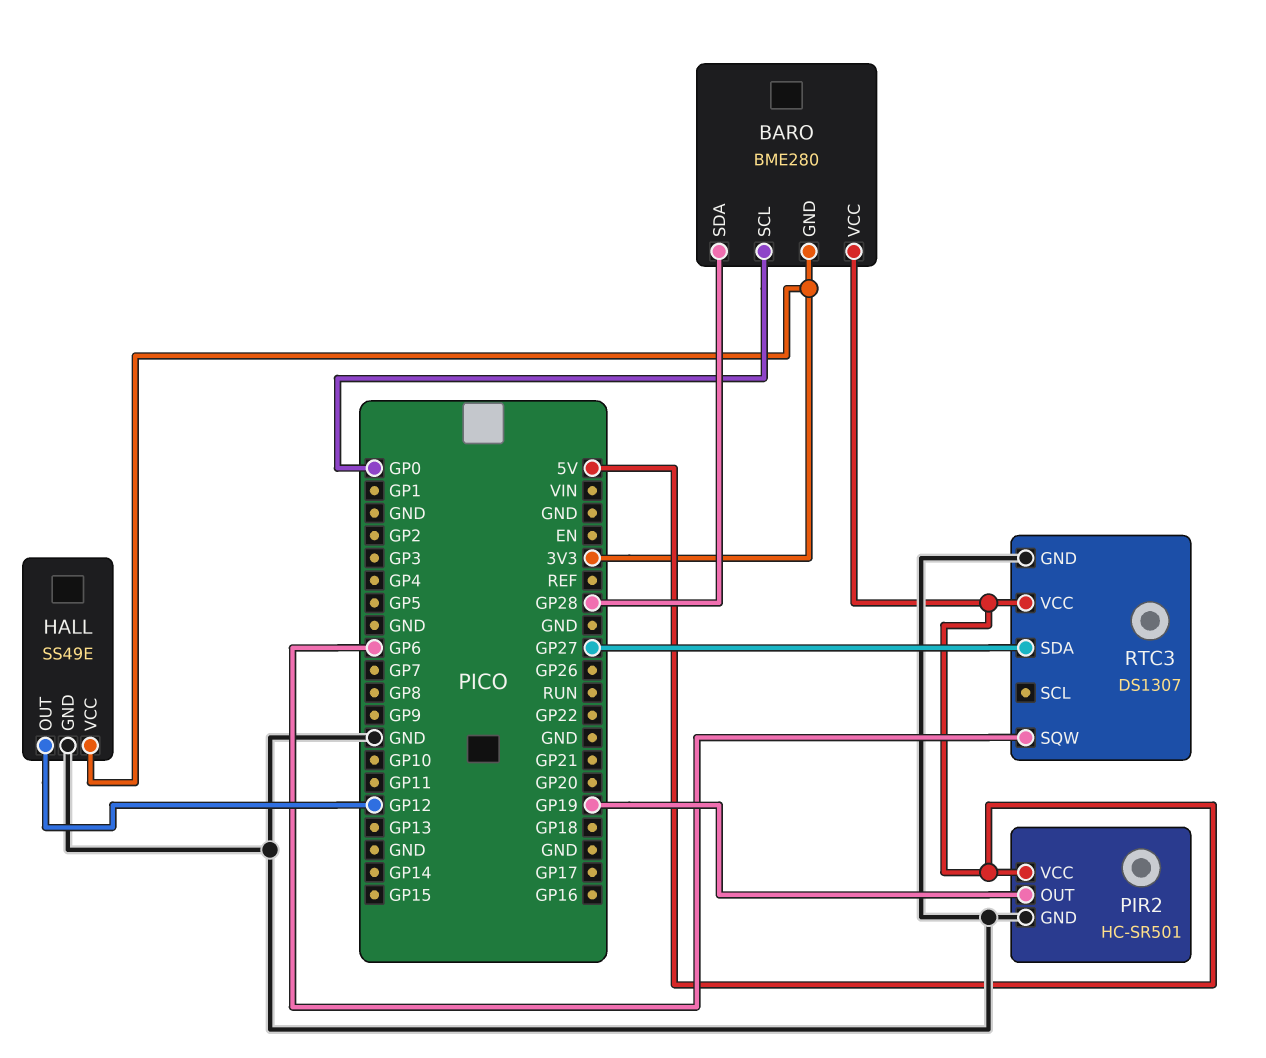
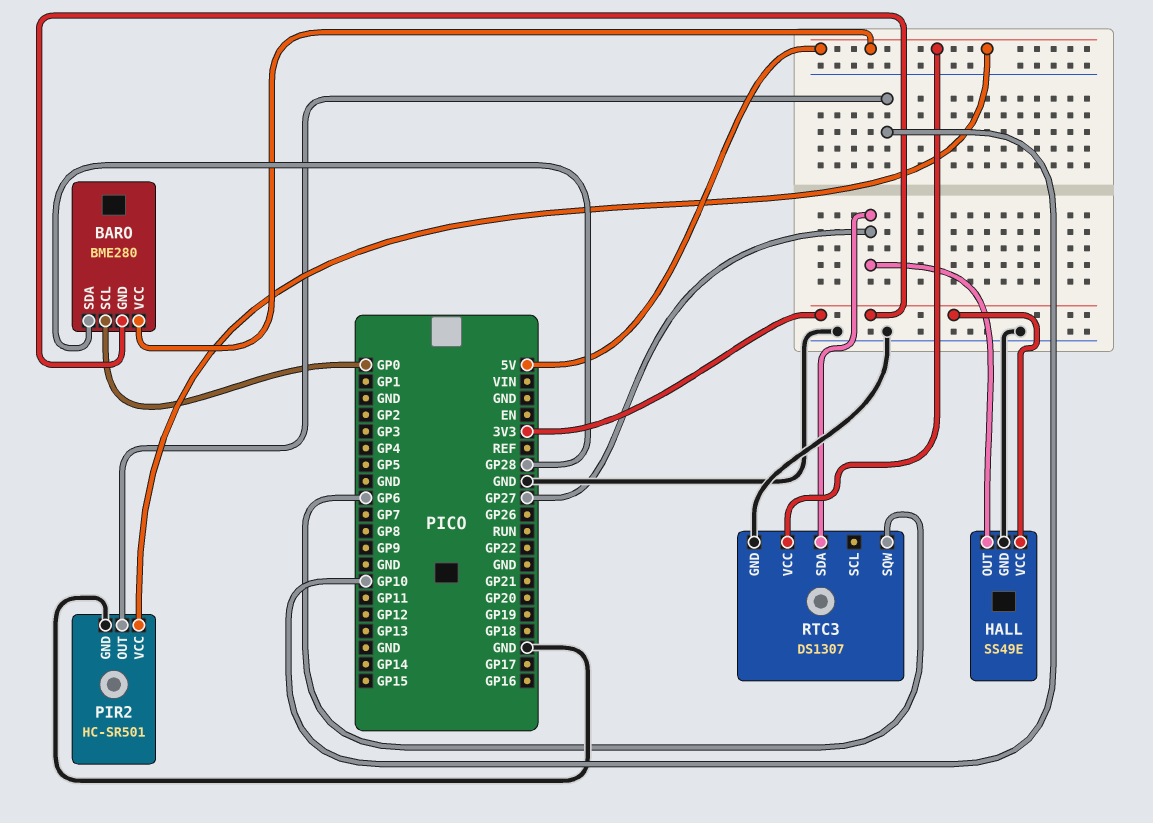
HALL pin OUT: GP12 -> GP27
PIR2 pin OUT: GP19 -> GP10

